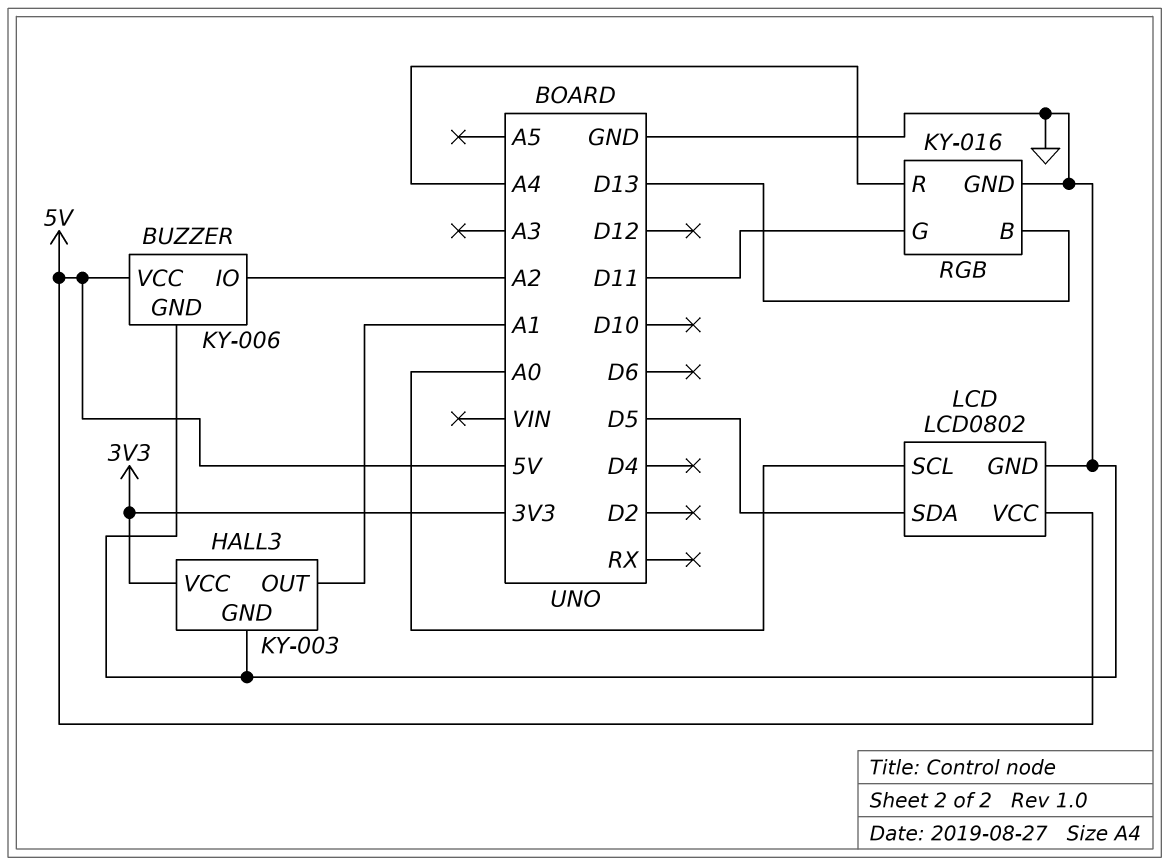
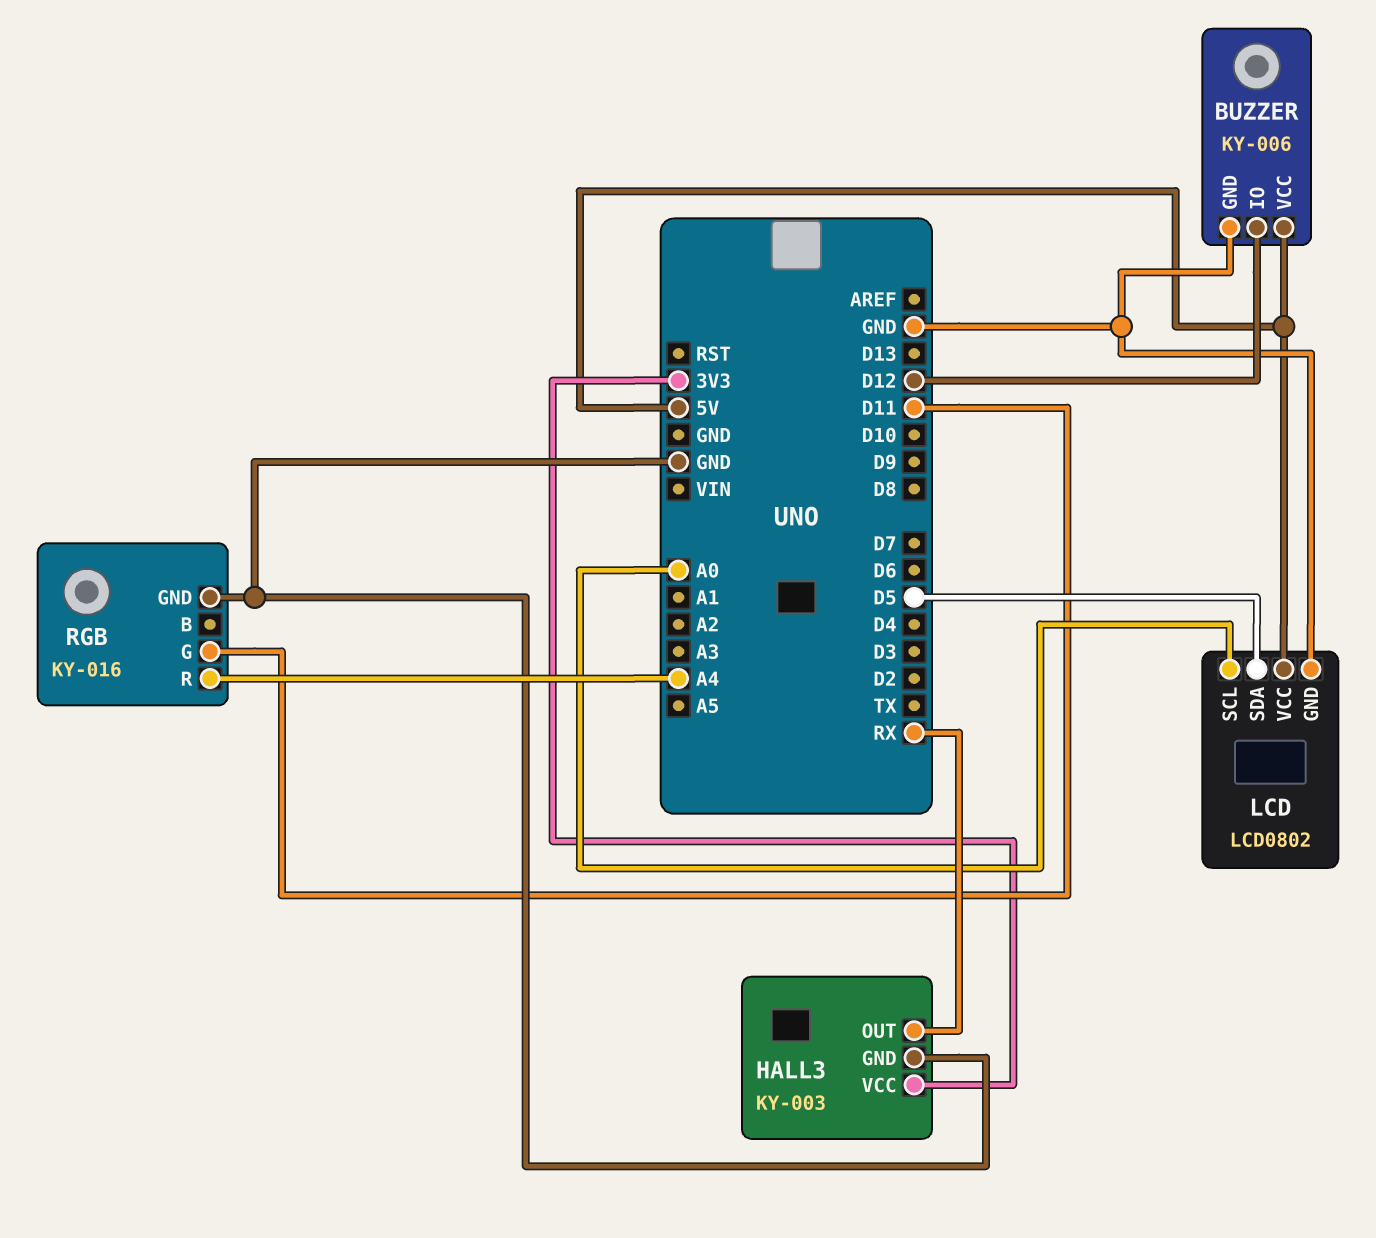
BUZZER pin IO: A2 -> D12
HALL3 pin OUT: A1 -> RX
RGB pin B: D13 -> none

